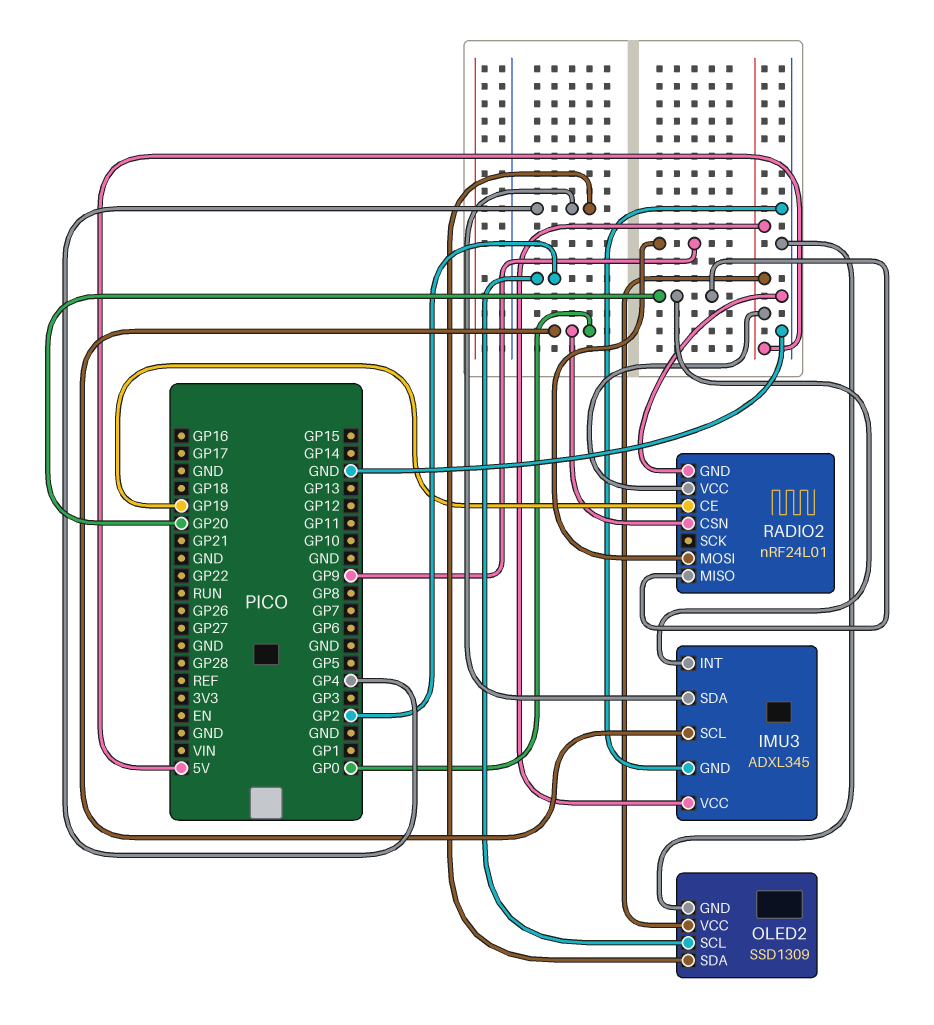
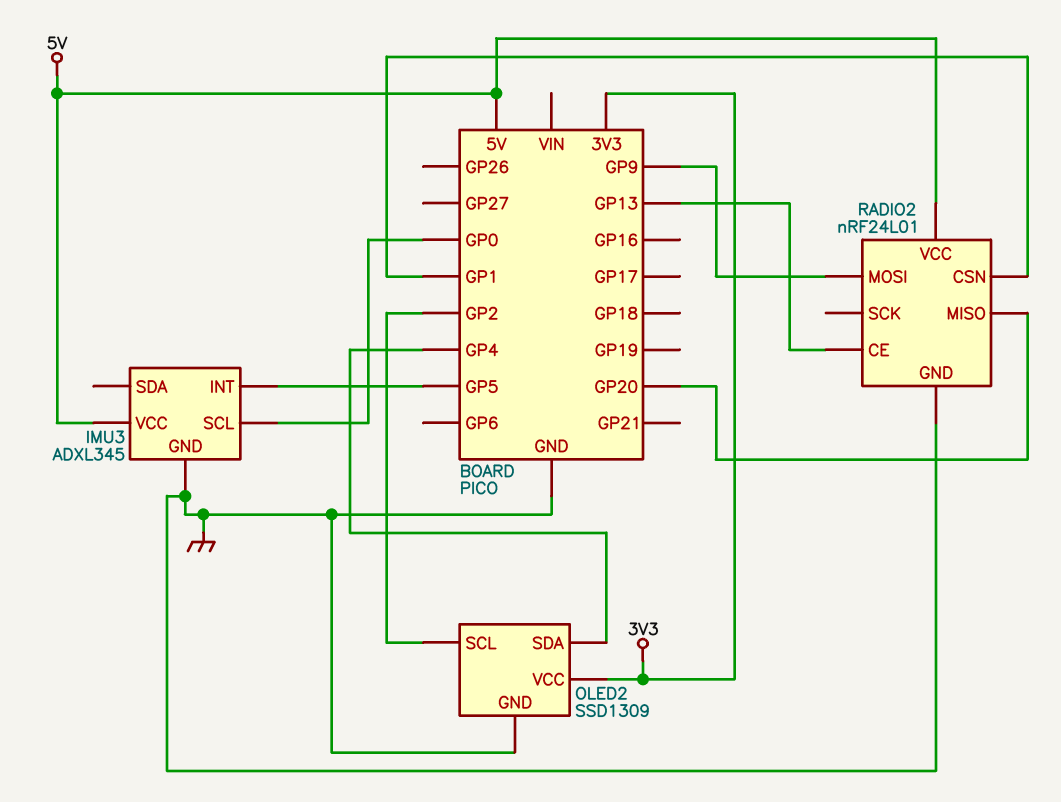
IMU3 pin INT: GP20 -> GP5
IMU3 pin SDA: GP4 -> none
OLED2 pin VCC: 5V -> 3V3
RADIO2 pin CE: GP19 -> GP13
RADIO2 pin CSN: GP0 -> GP1

